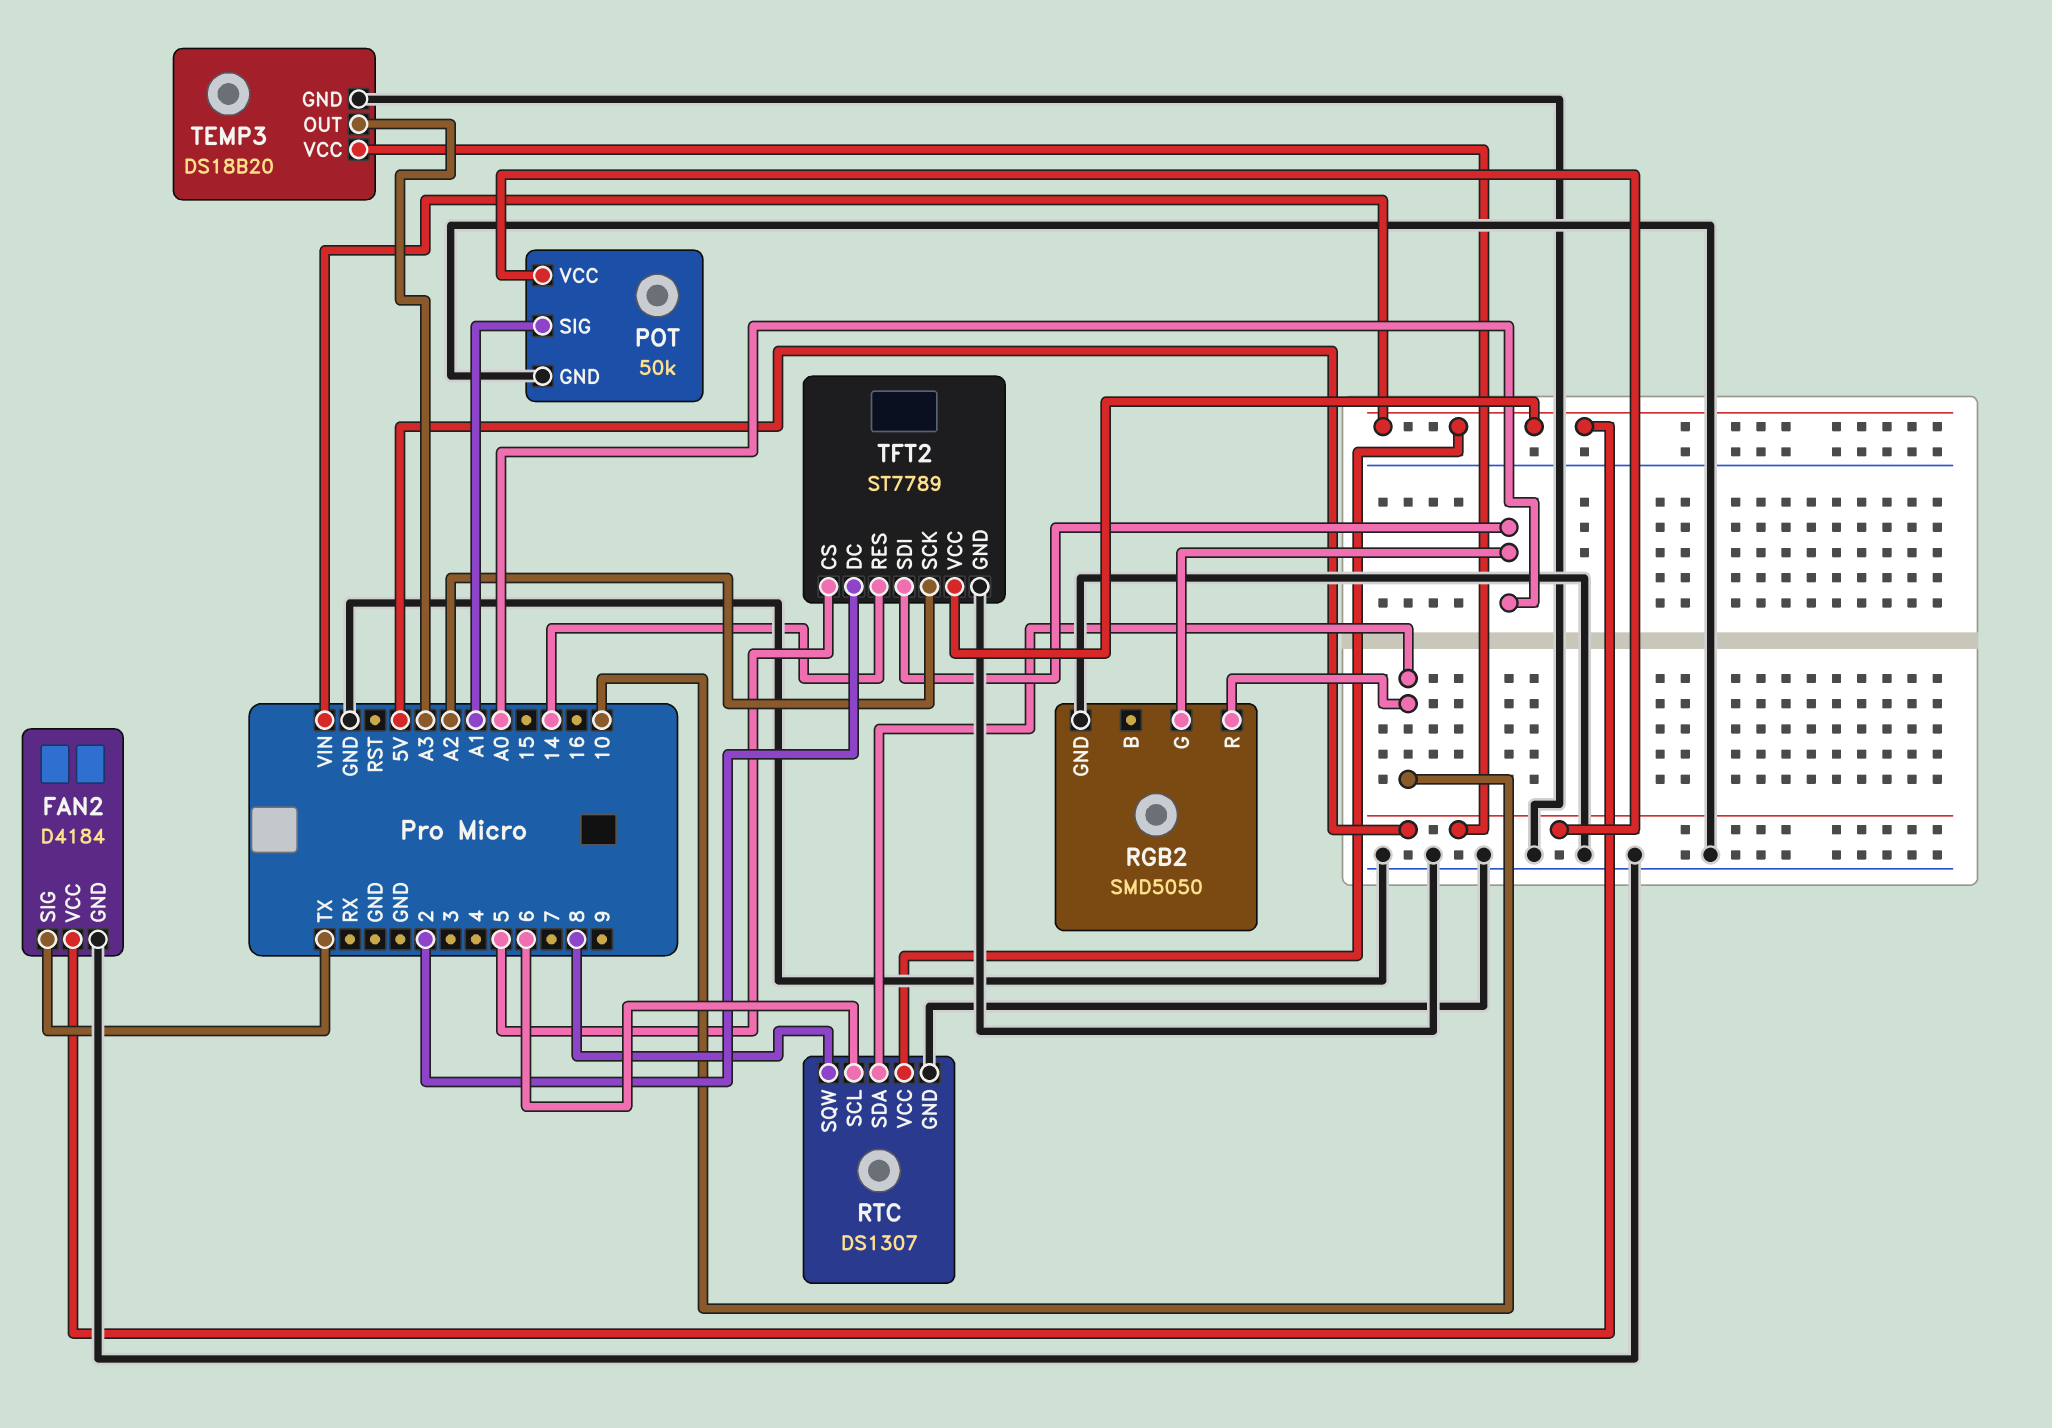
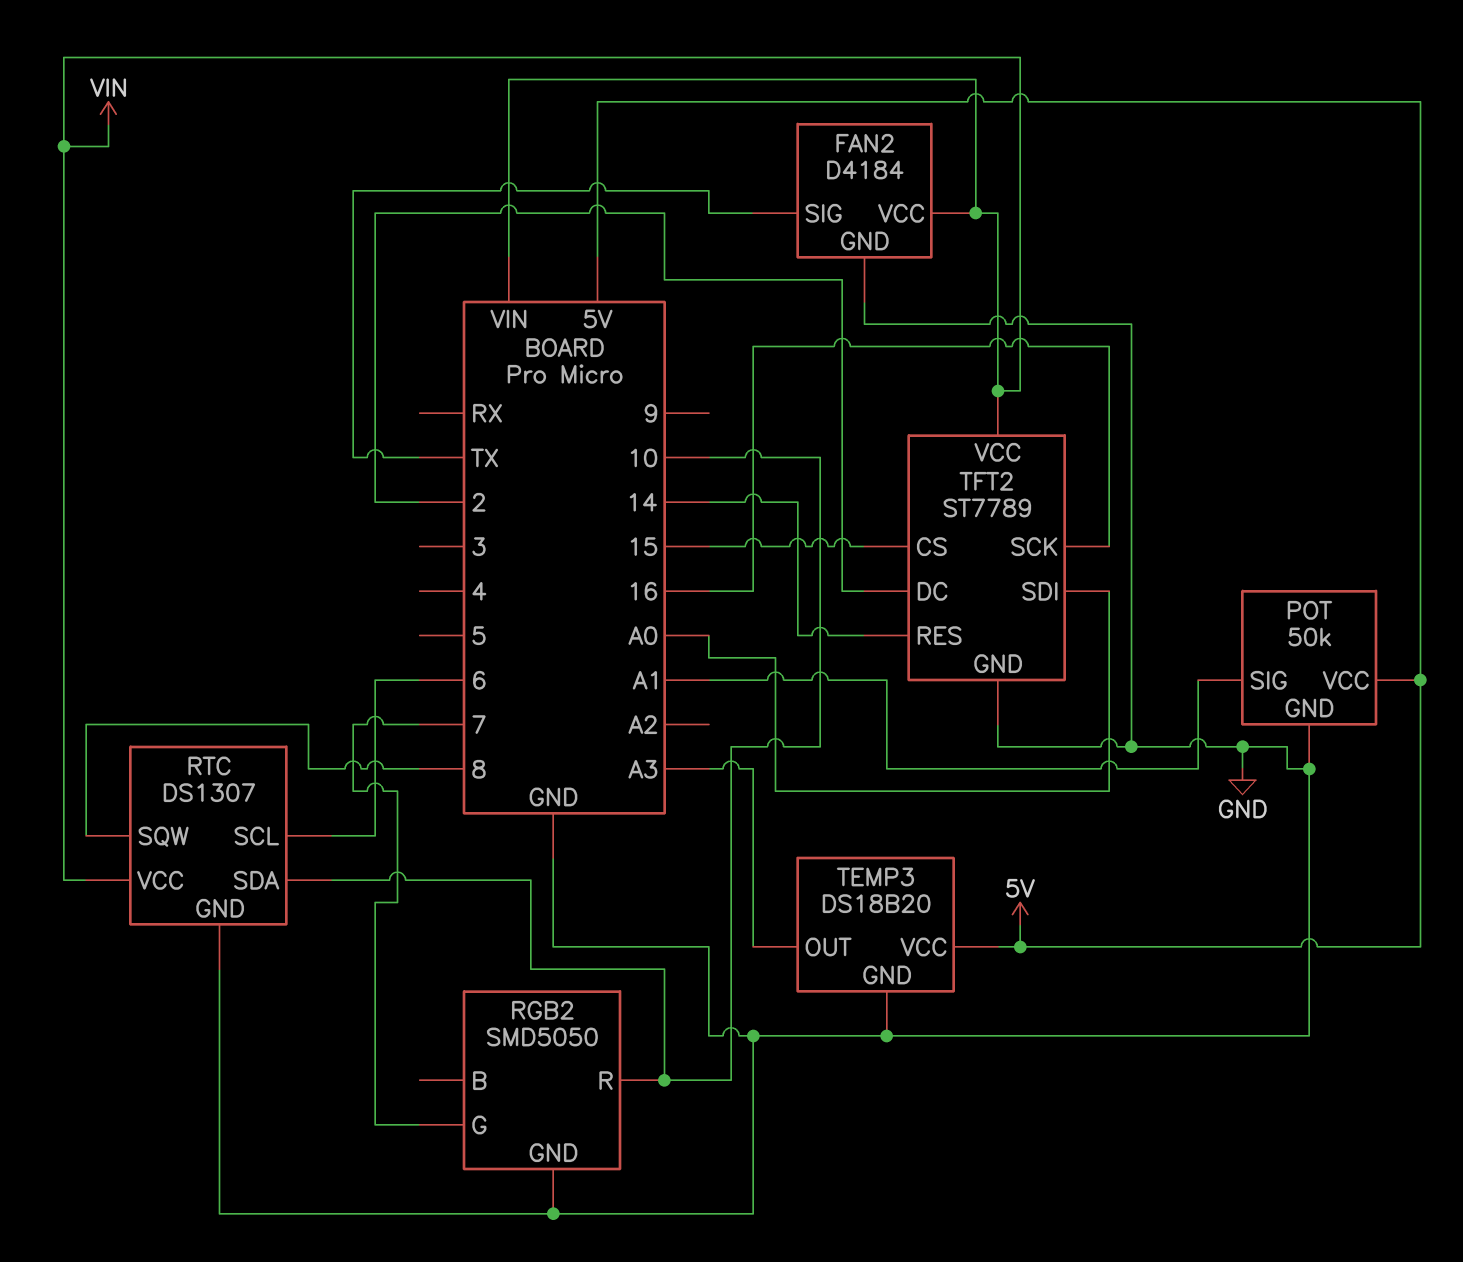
RGB2 pin G: A0 -> 7
TFT2 pin CS: 5 -> 15
TFT2 pin SCK: A2 -> 16

